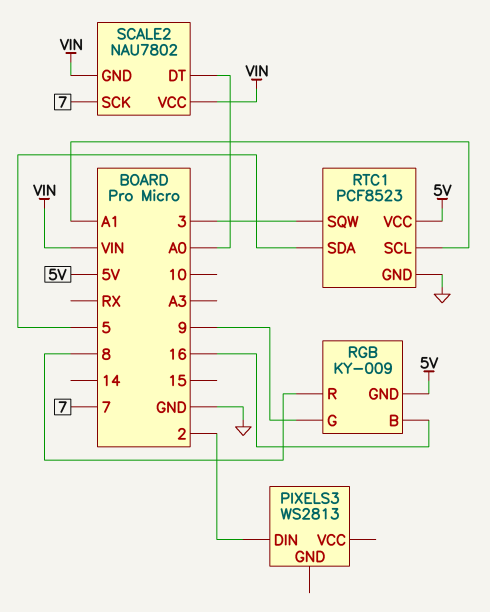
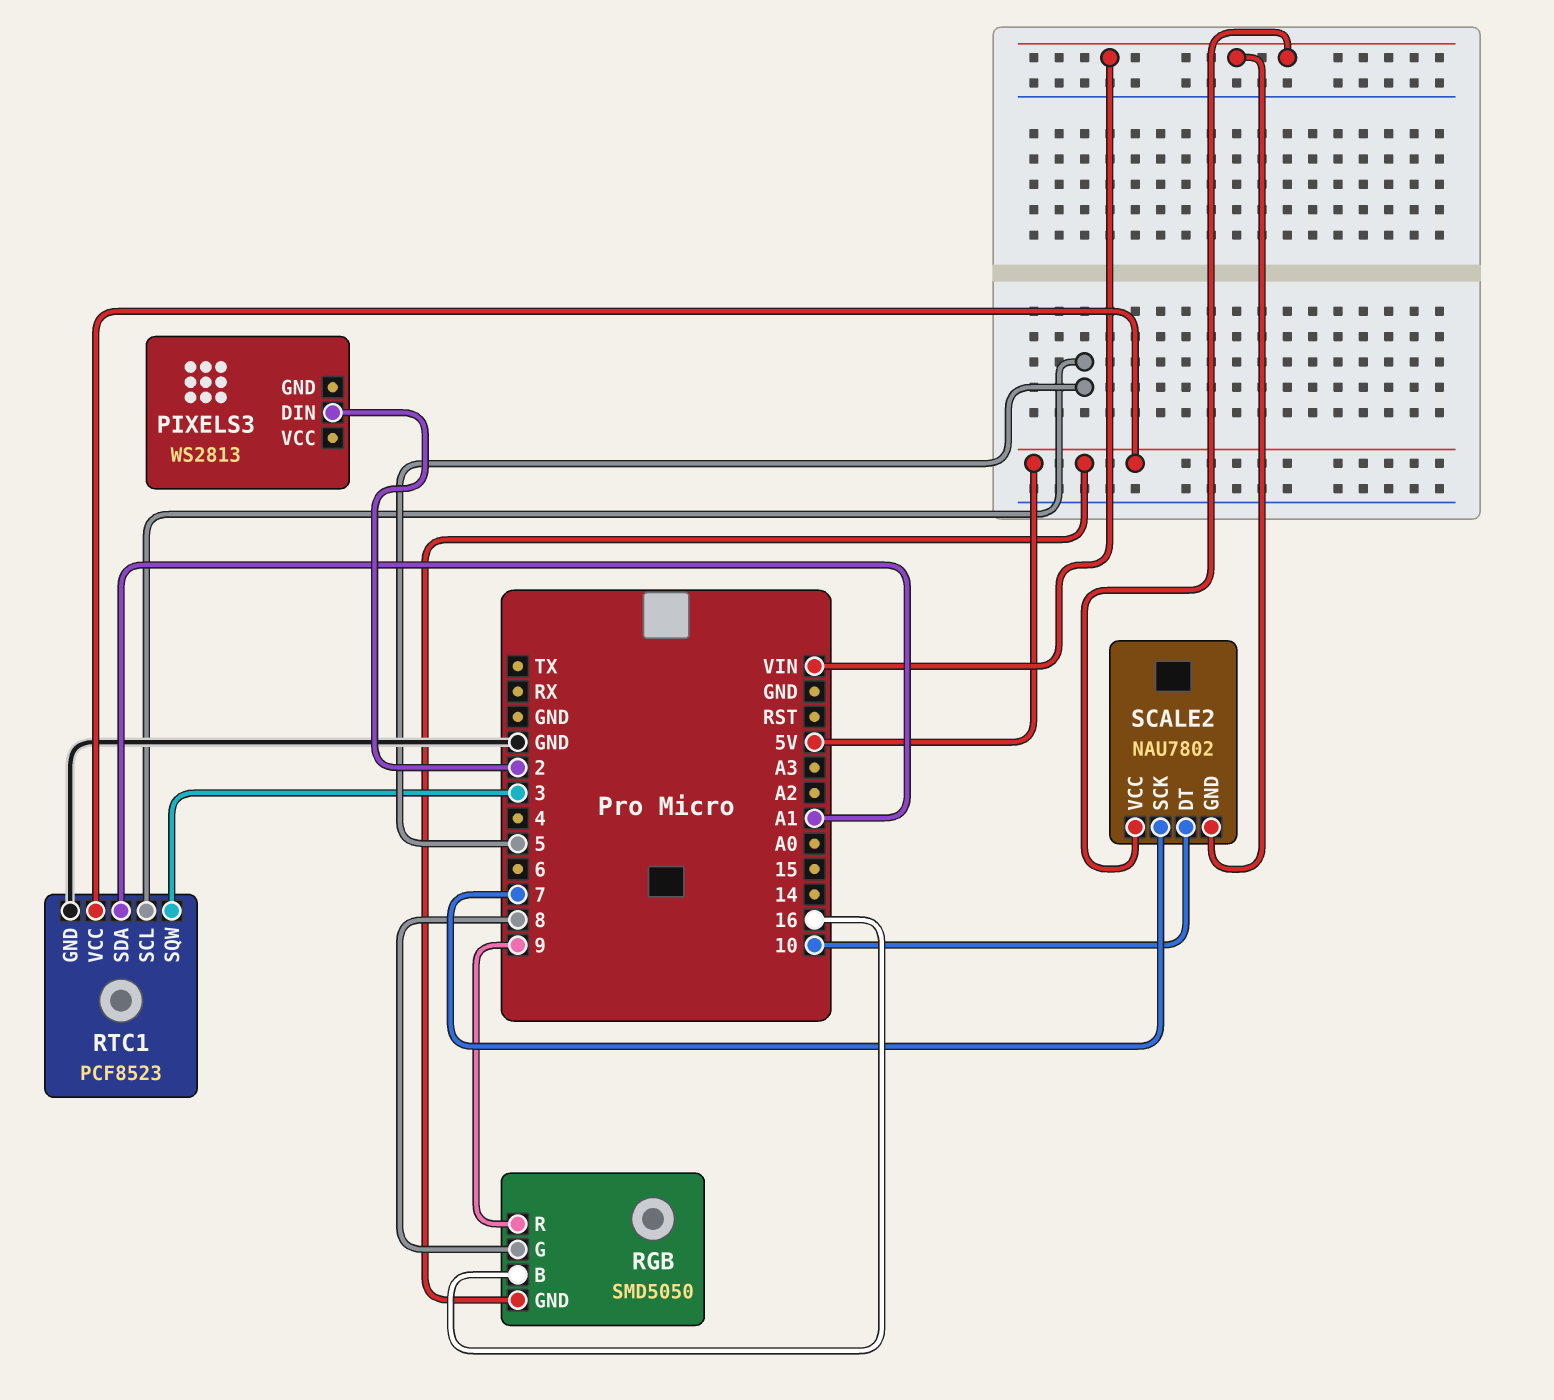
RGB: KY-009 -> SMD5050
RGB pin G: 9 -> 8
RGB pin R: 8 -> 9
RTC1 pin SCL: A1 -> 5
RTC1 pin SDA: 5 -> A1
SCALE2 pin DT: A0 -> 10

